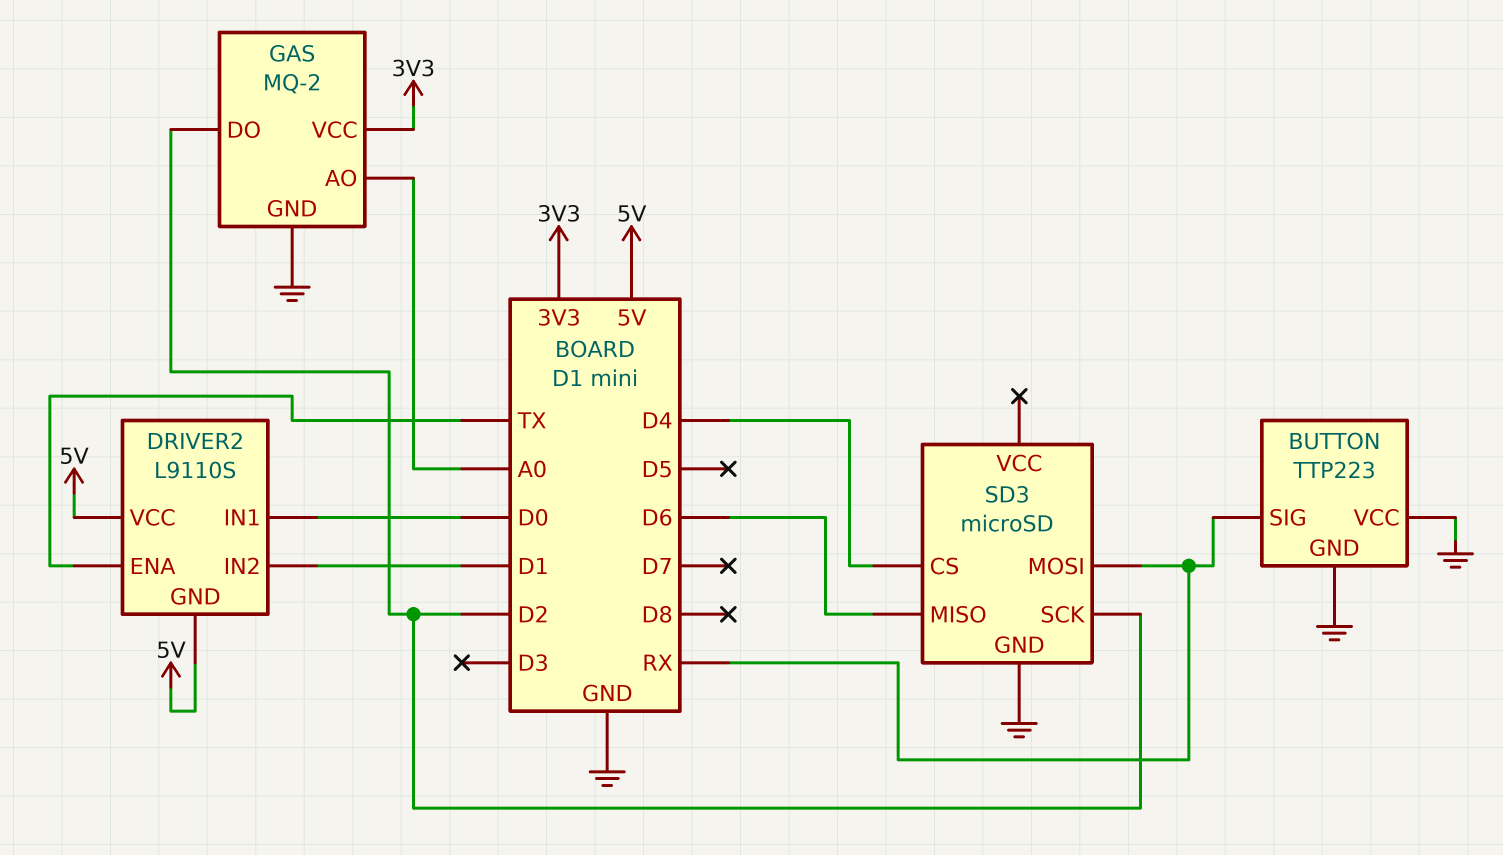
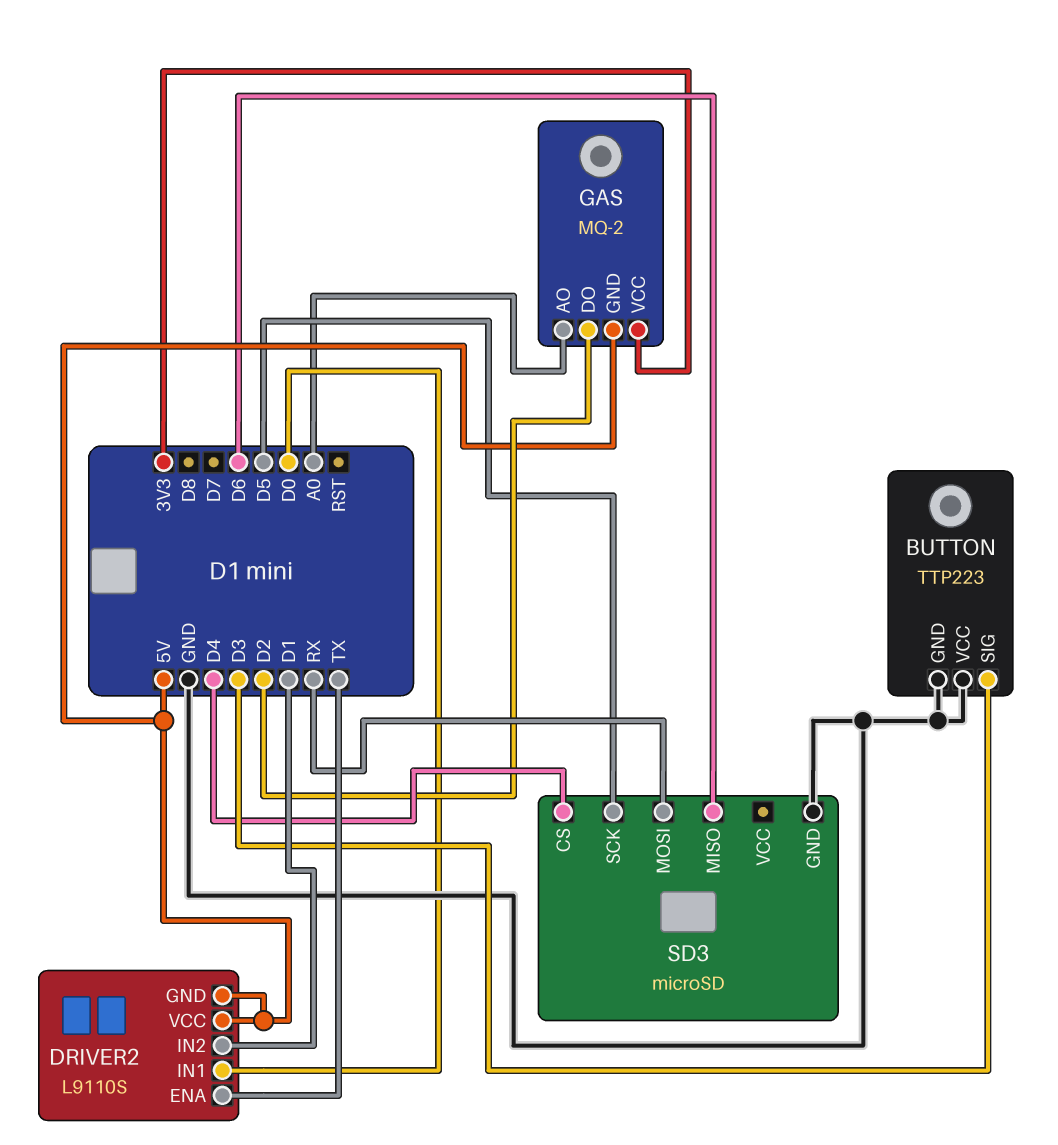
BUTTON pin SIG: RX -> D3
GAS pin GND: GND -> 5V
SD3 pin SCK: D2 -> D5

